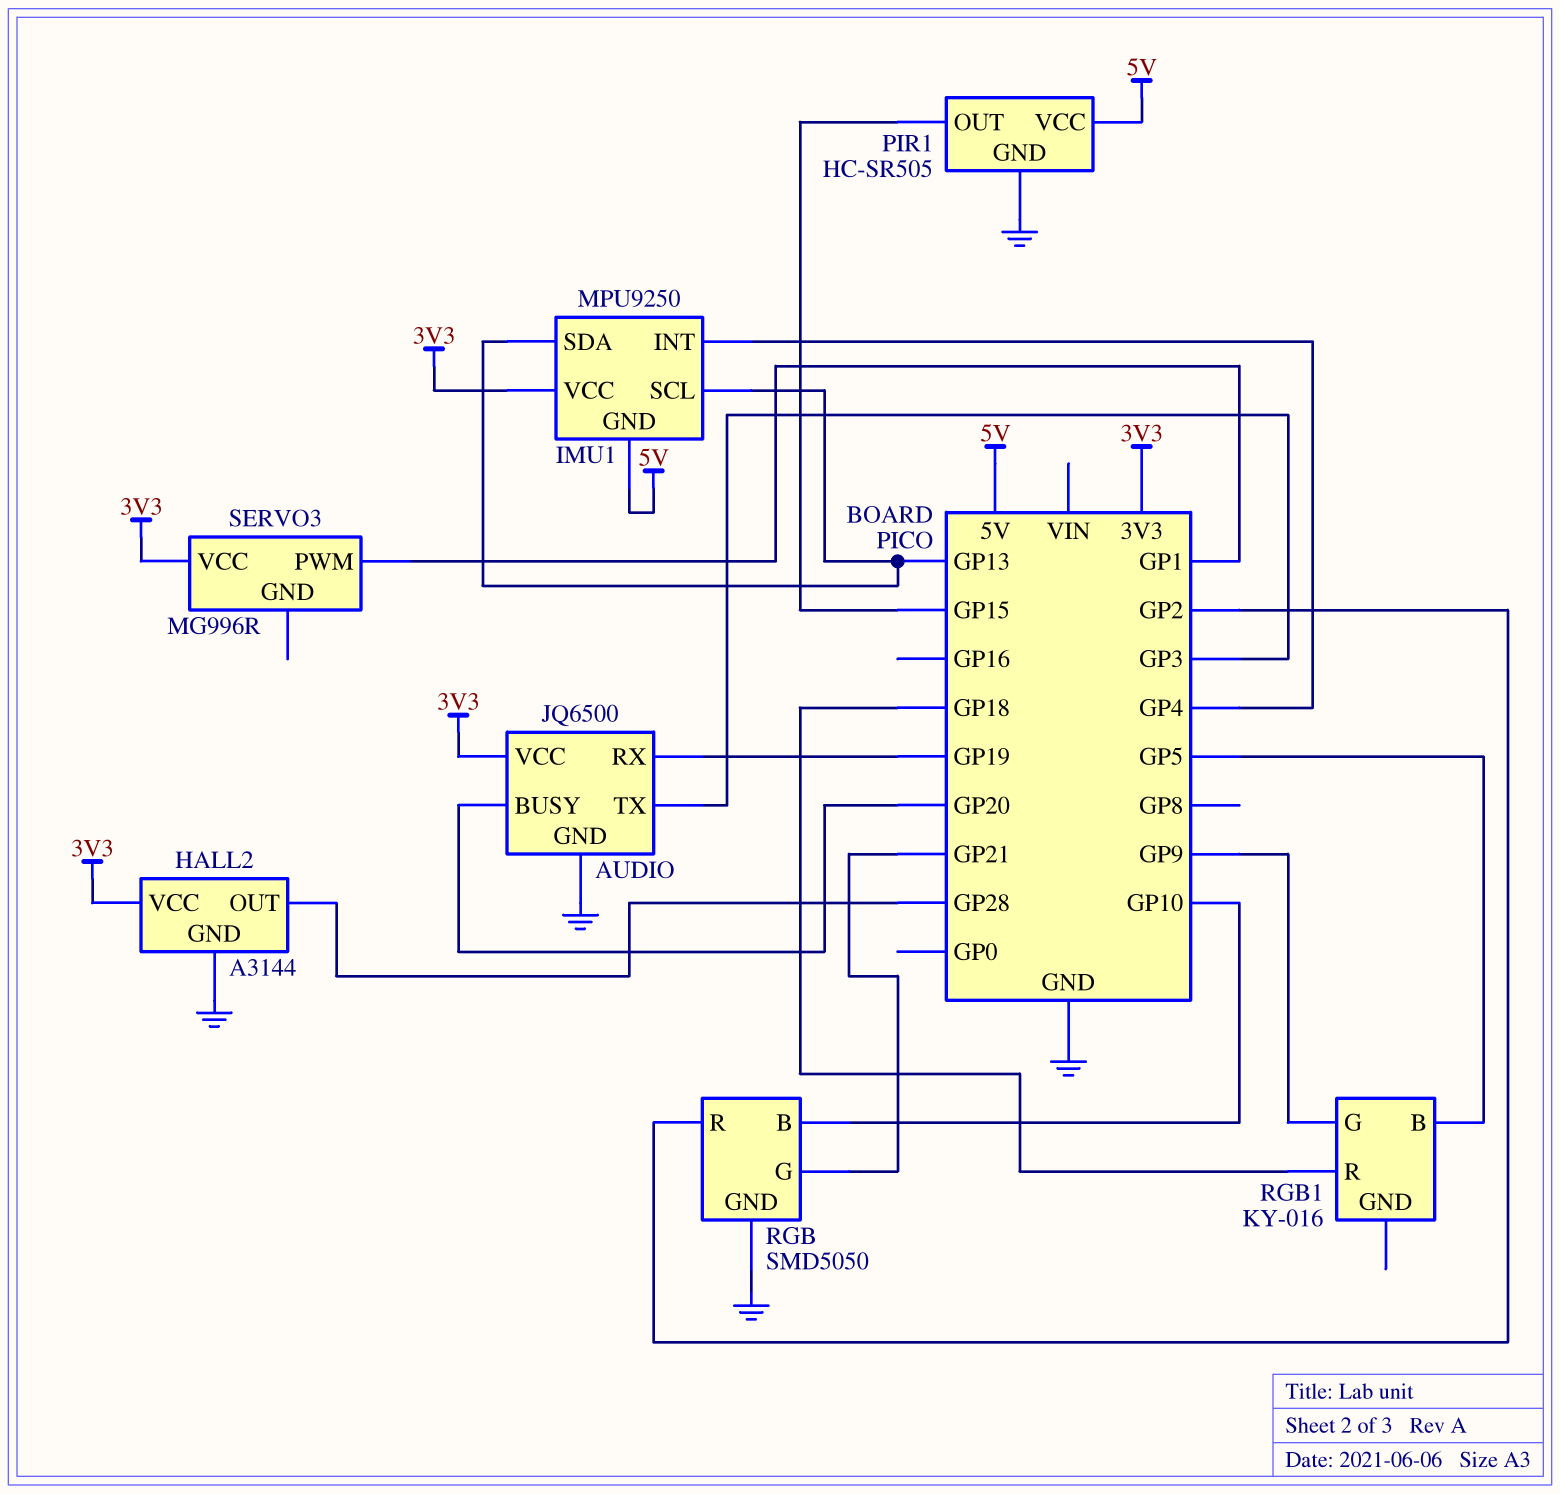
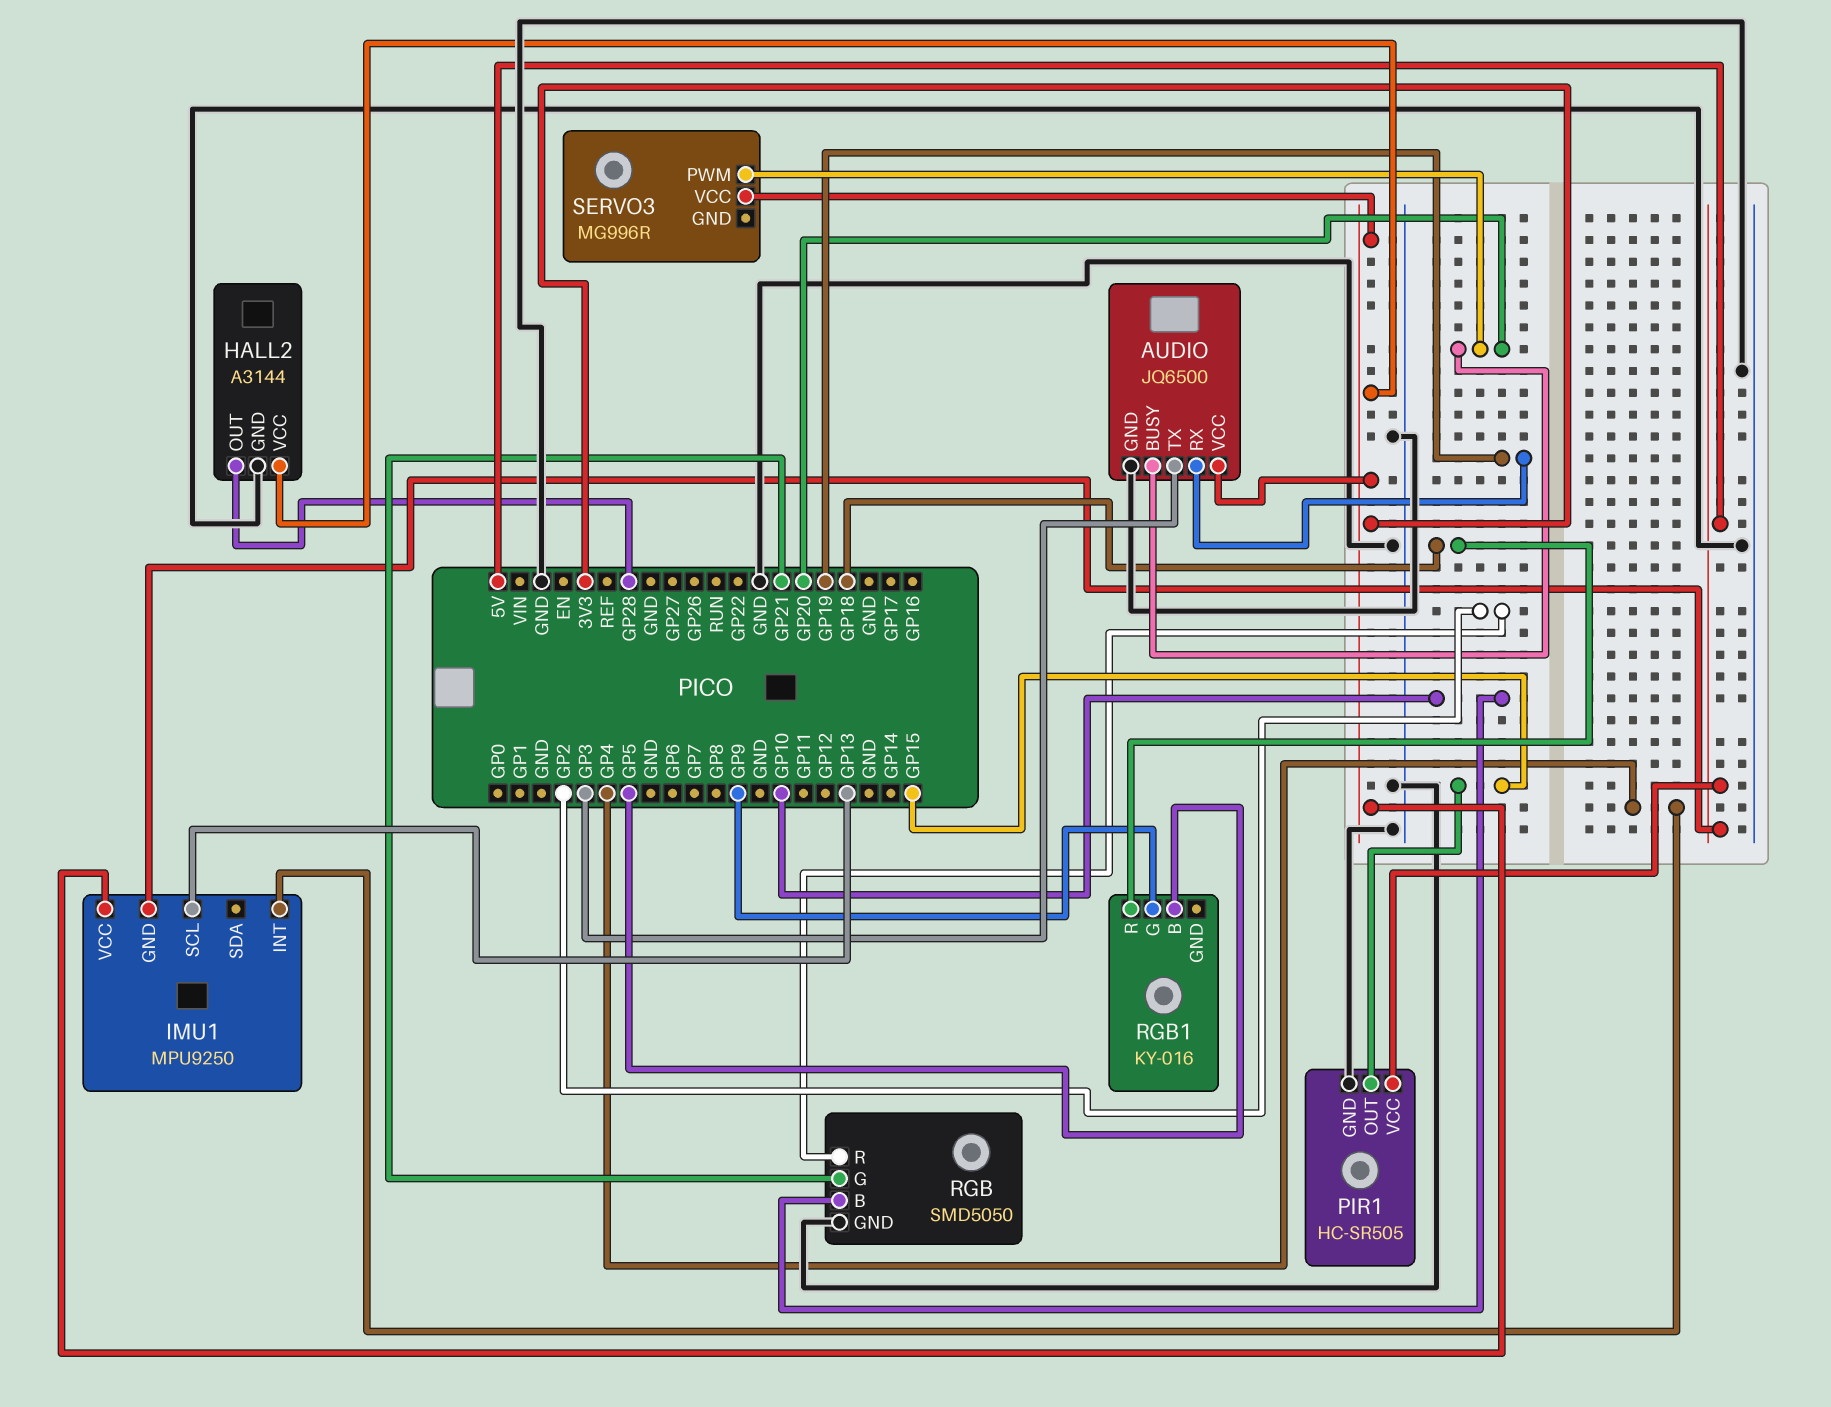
IMU1 pin SDA: GP13 -> none
SERVO3 pin PWM: GP1 -> GP20

